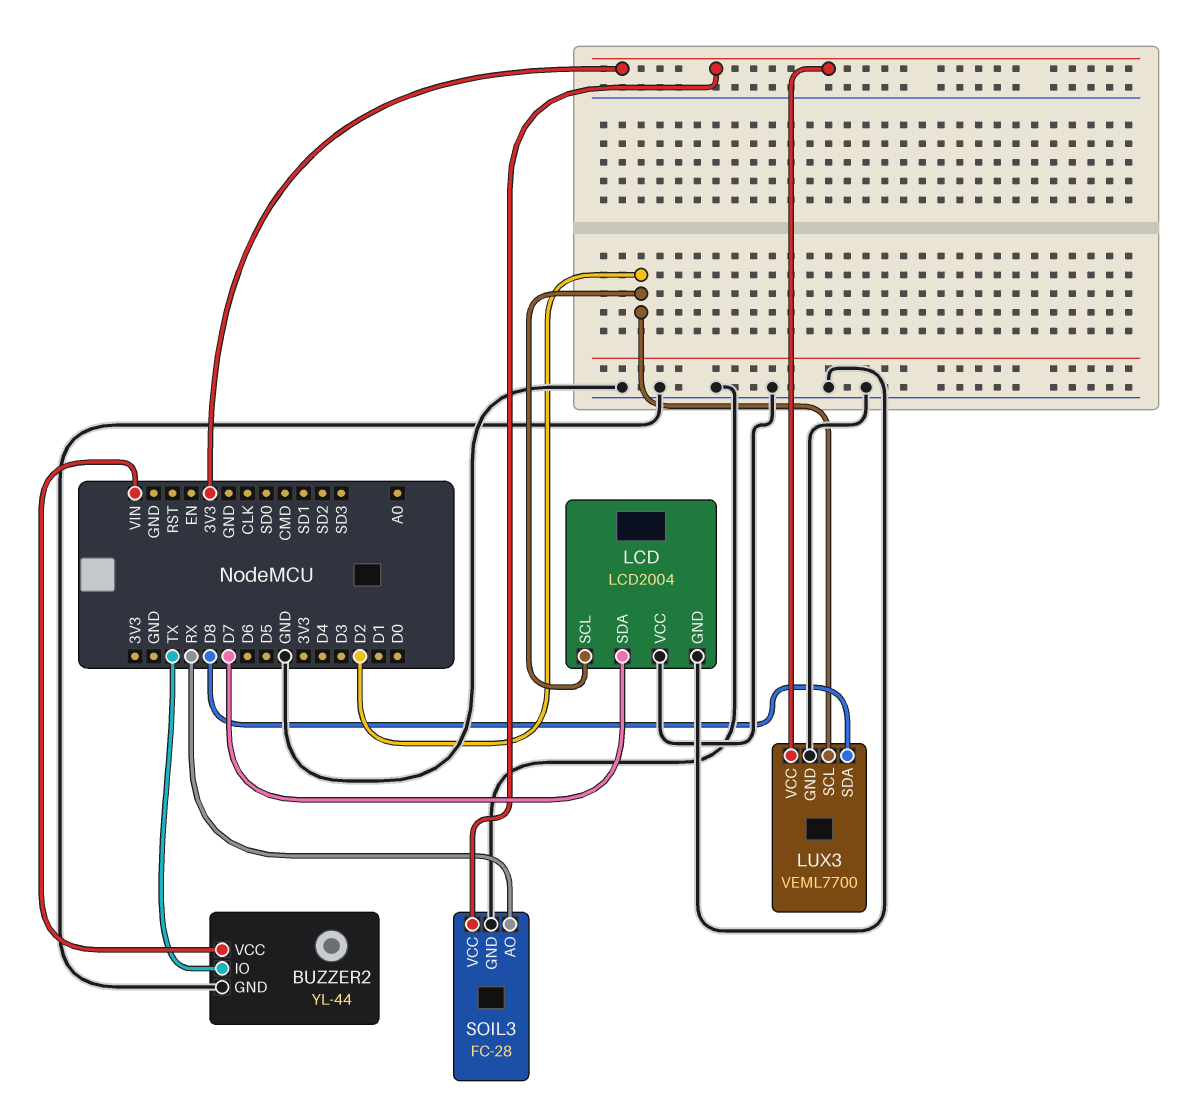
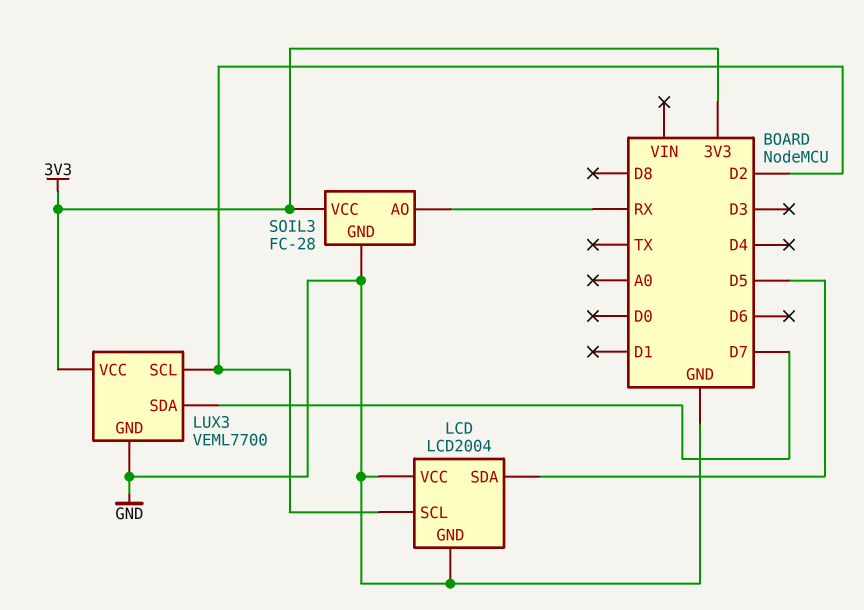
BUZZER2: YL-44 -> none
BUZZER2 pin GND: GND -> none
BUZZER2 pin IO: TX -> none
BUZZER2 pin VCC: VIN -> none
LCD pin SDA: D7 -> D5
LUX3 pin SDA: D8 -> D7

